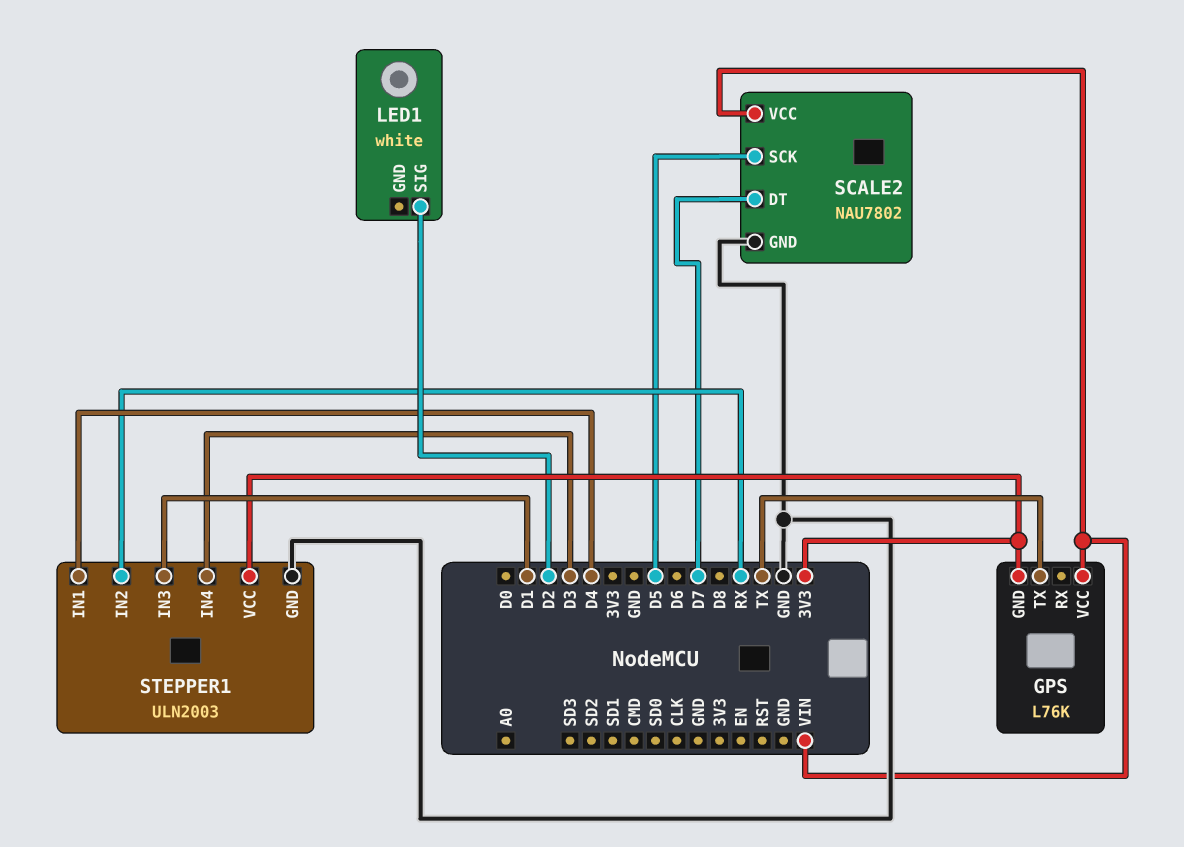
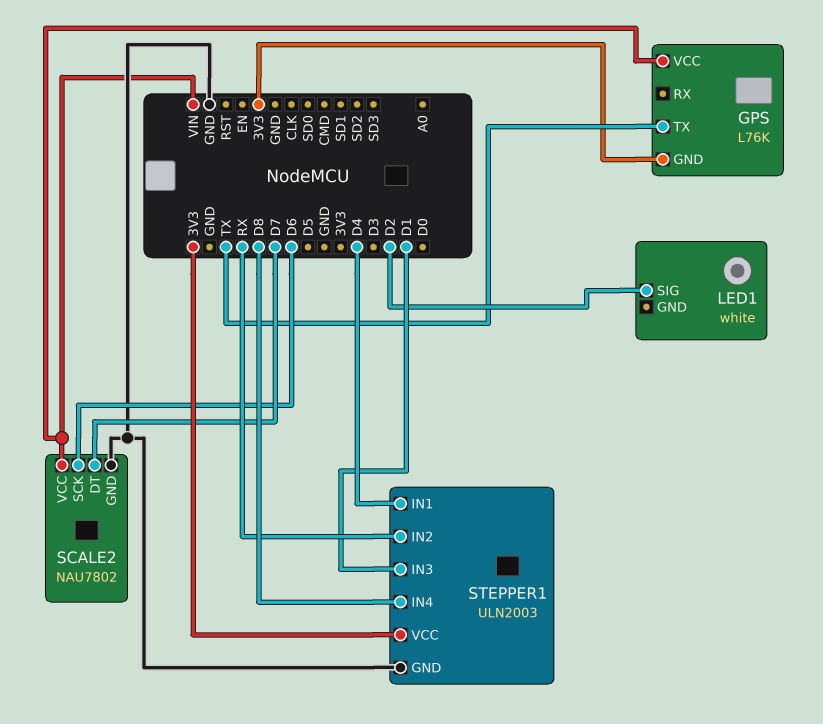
SCALE2 pin SCK: D5 -> D6
STEPPER1 pin IN4: D3 -> D8

